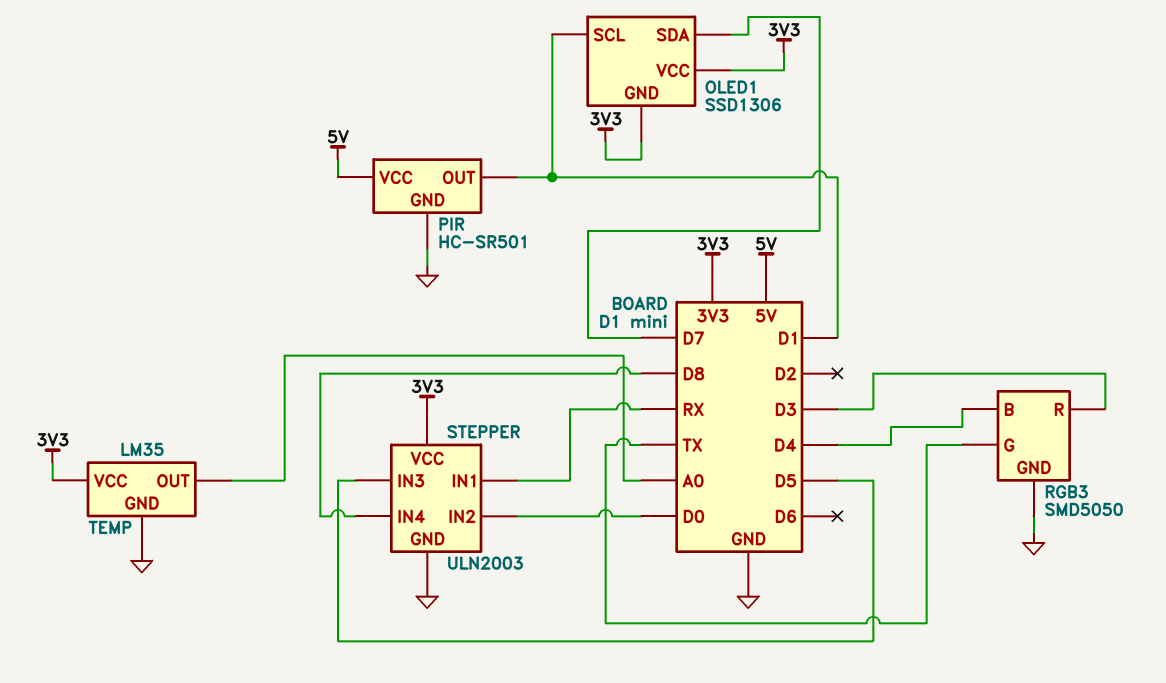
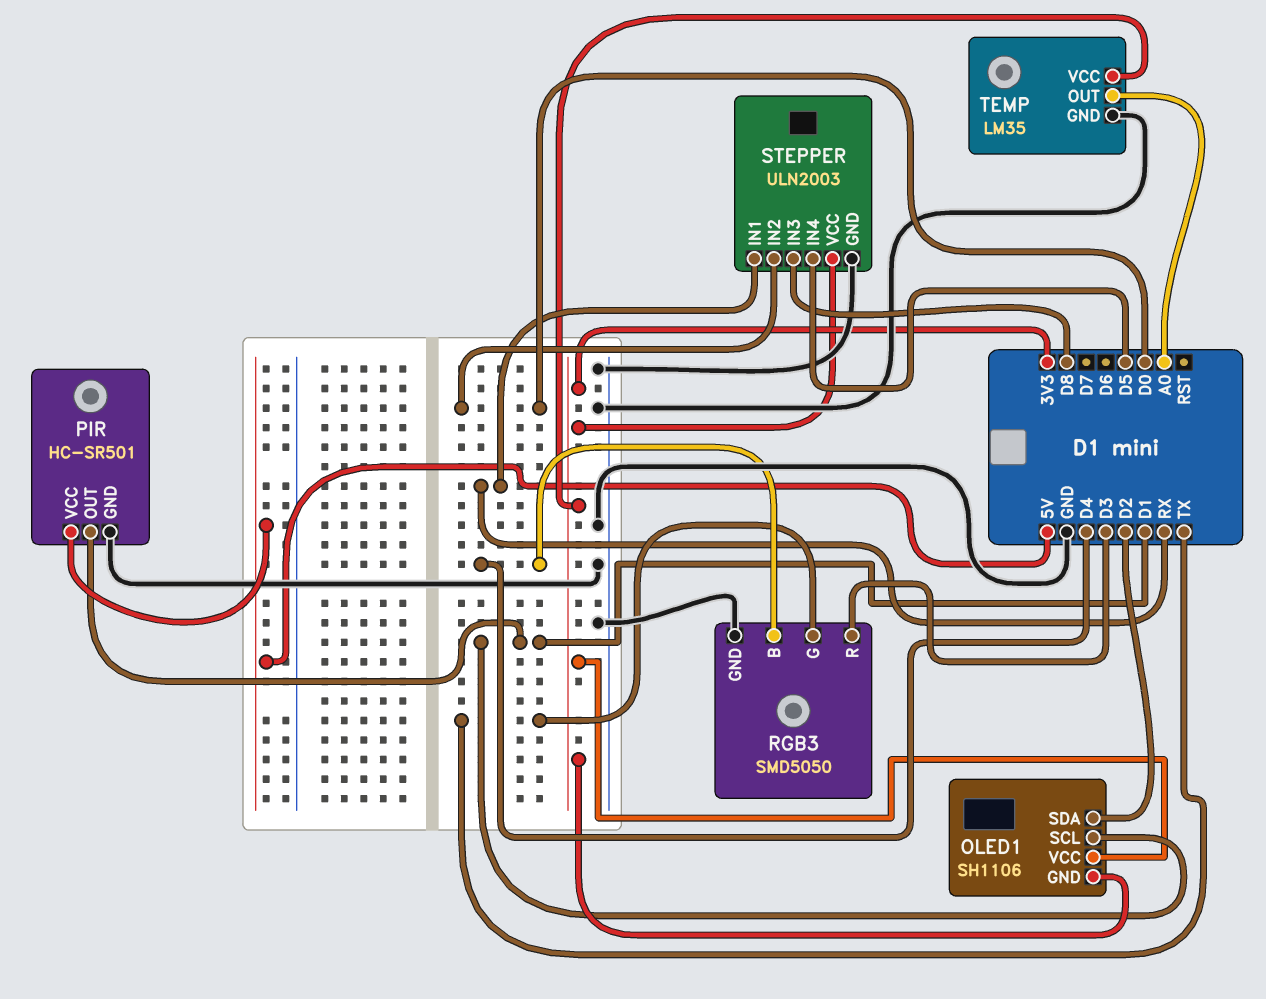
OLED1: SSD1306 -> SH1106
OLED1 pin SDA: D7 -> D2
STEPPER pin IN3: D5 -> D8
STEPPER pin IN4: D8 -> D5

